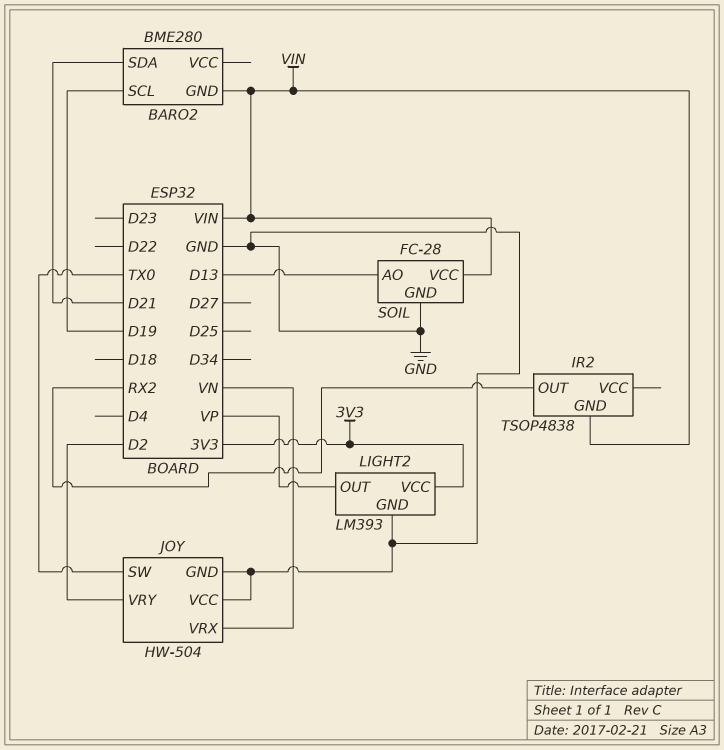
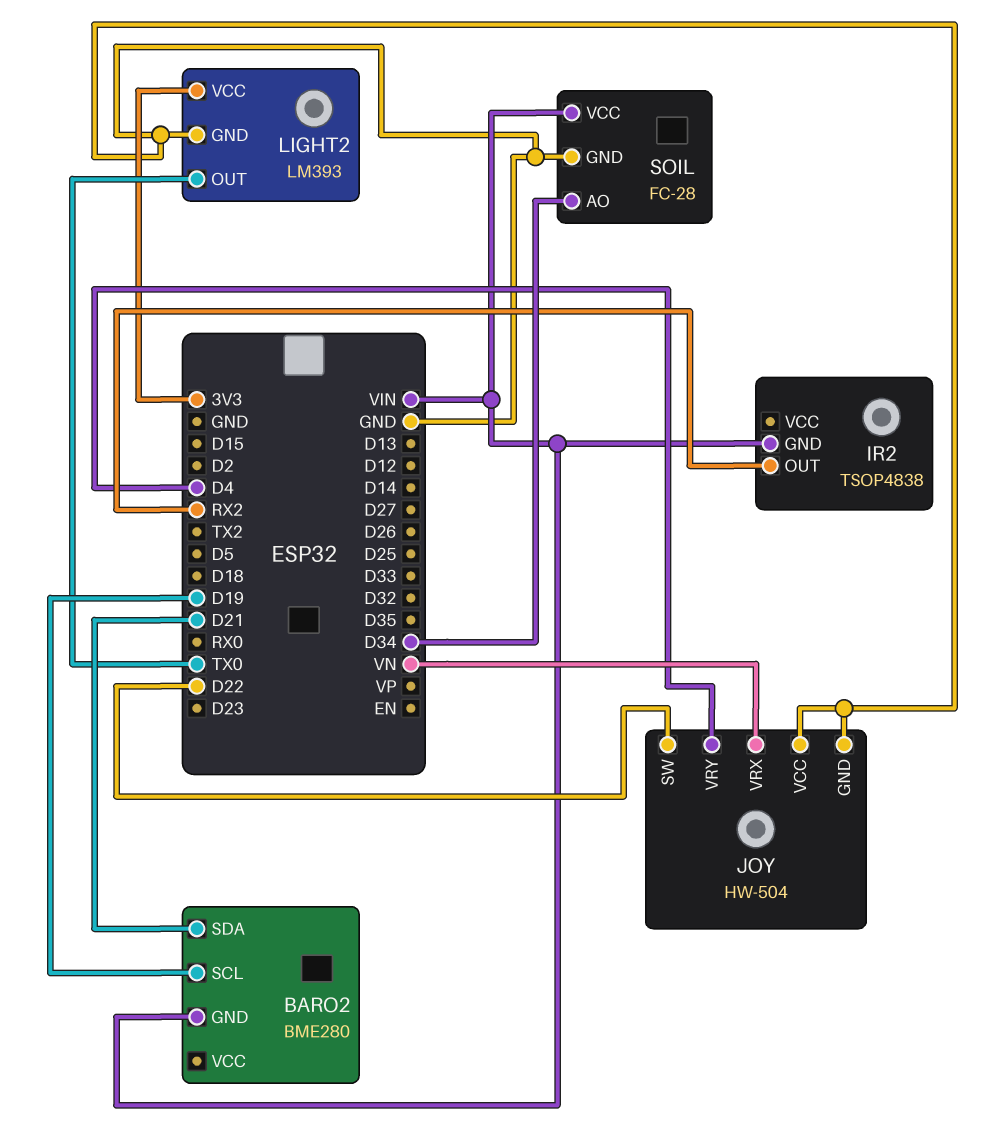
JOY pin SW: TX0 -> D22
JOY pin VRY: D2 -> D4
LIGHT2 pin OUT: VP -> TX0
SOIL pin AO: D13 -> D34

